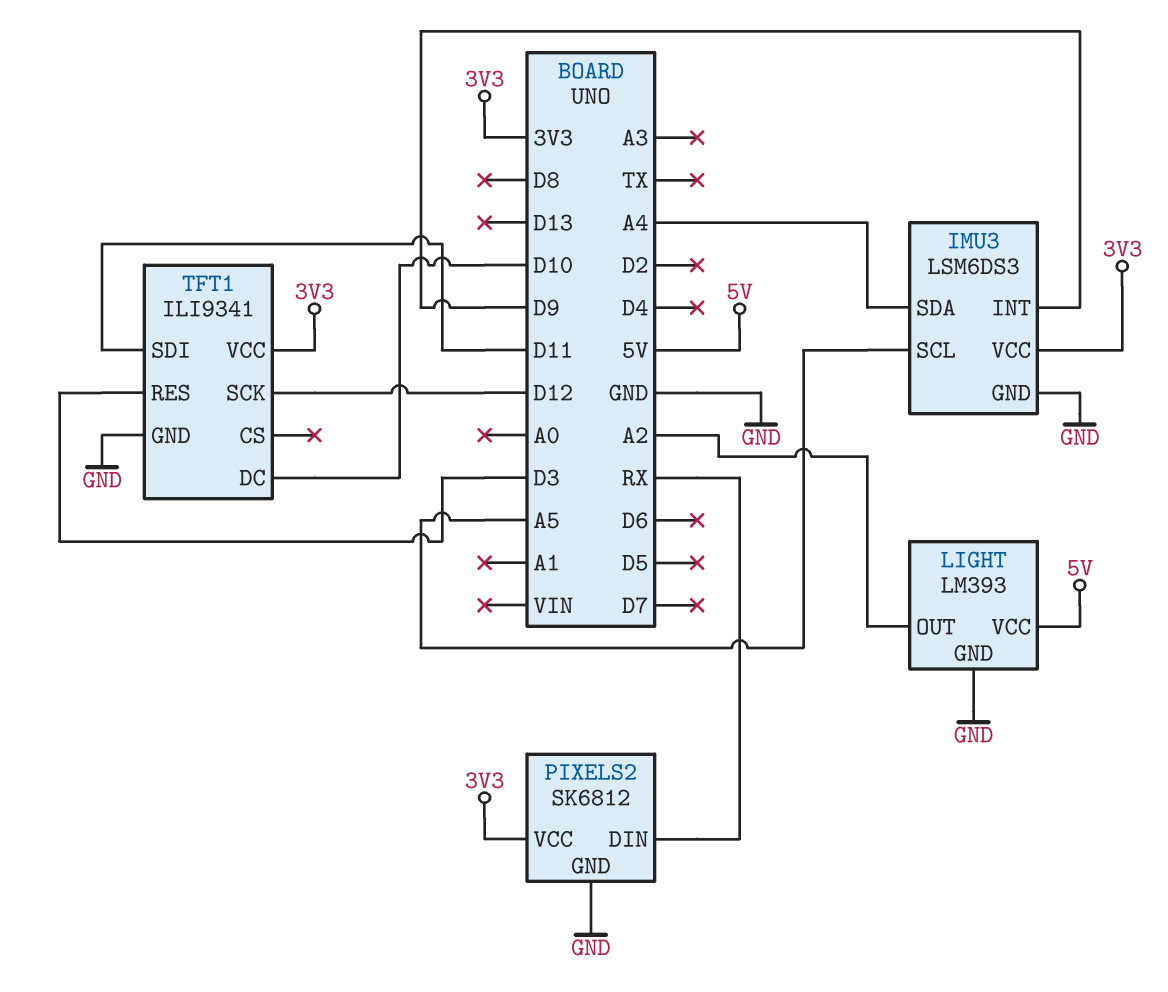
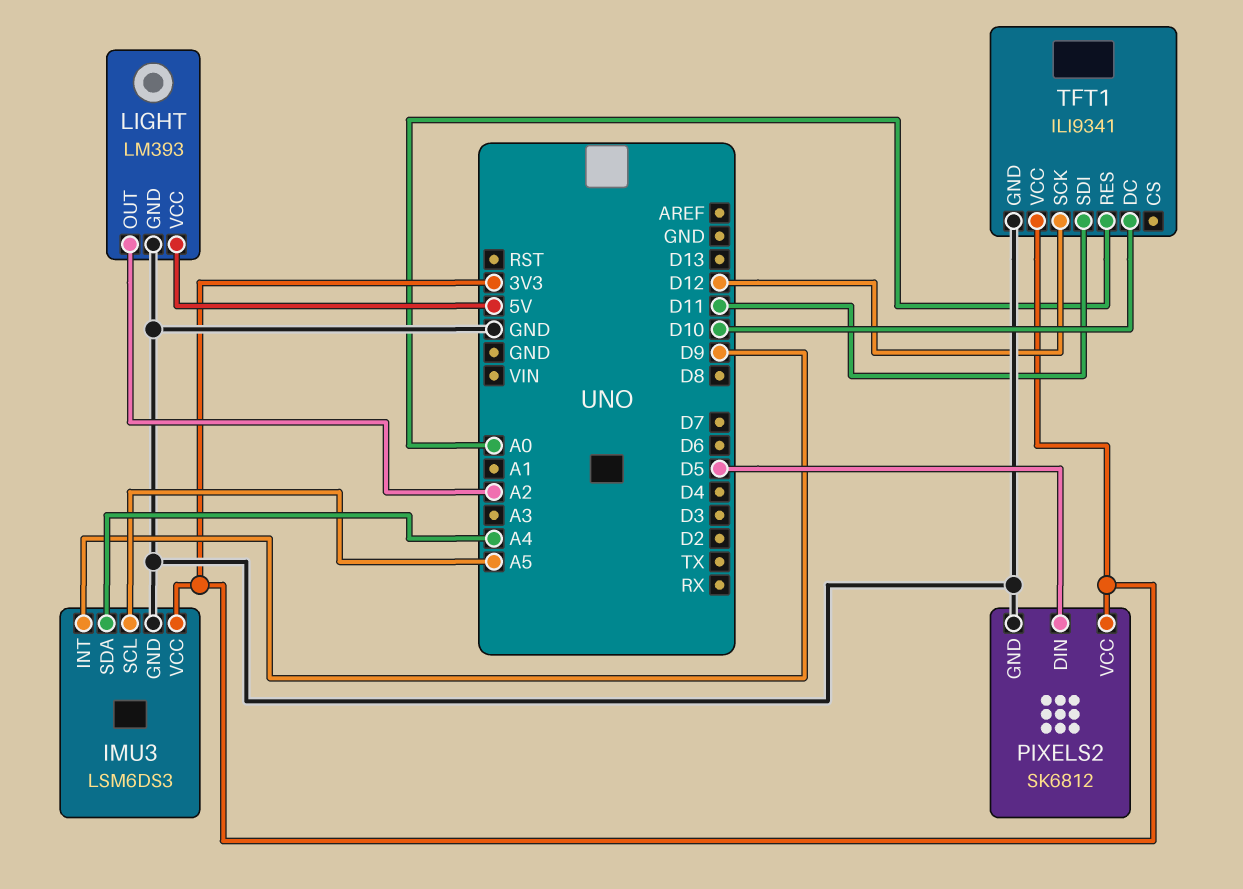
PIXELS2 pin DIN: RX -> D5
TFT1 pin RES: D3 -> A0

